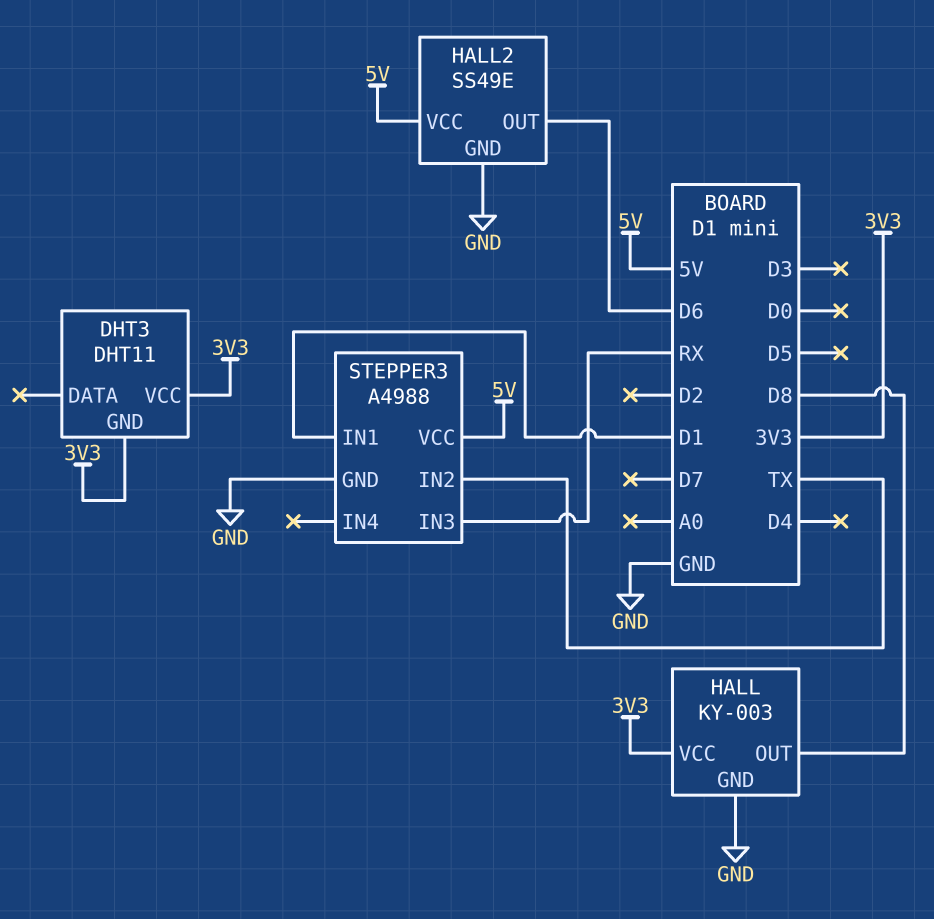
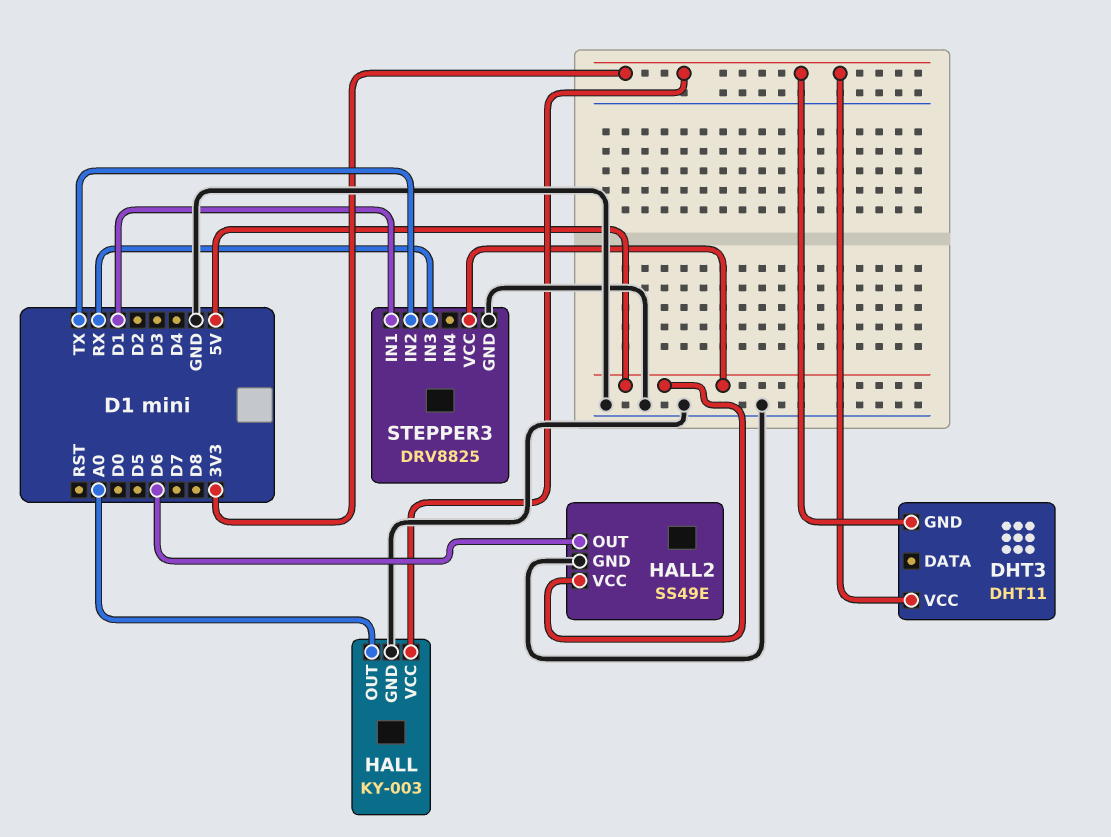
HALL pin OUT: D8 -> A0
STEPPER3: A4988 -> DRV8825

